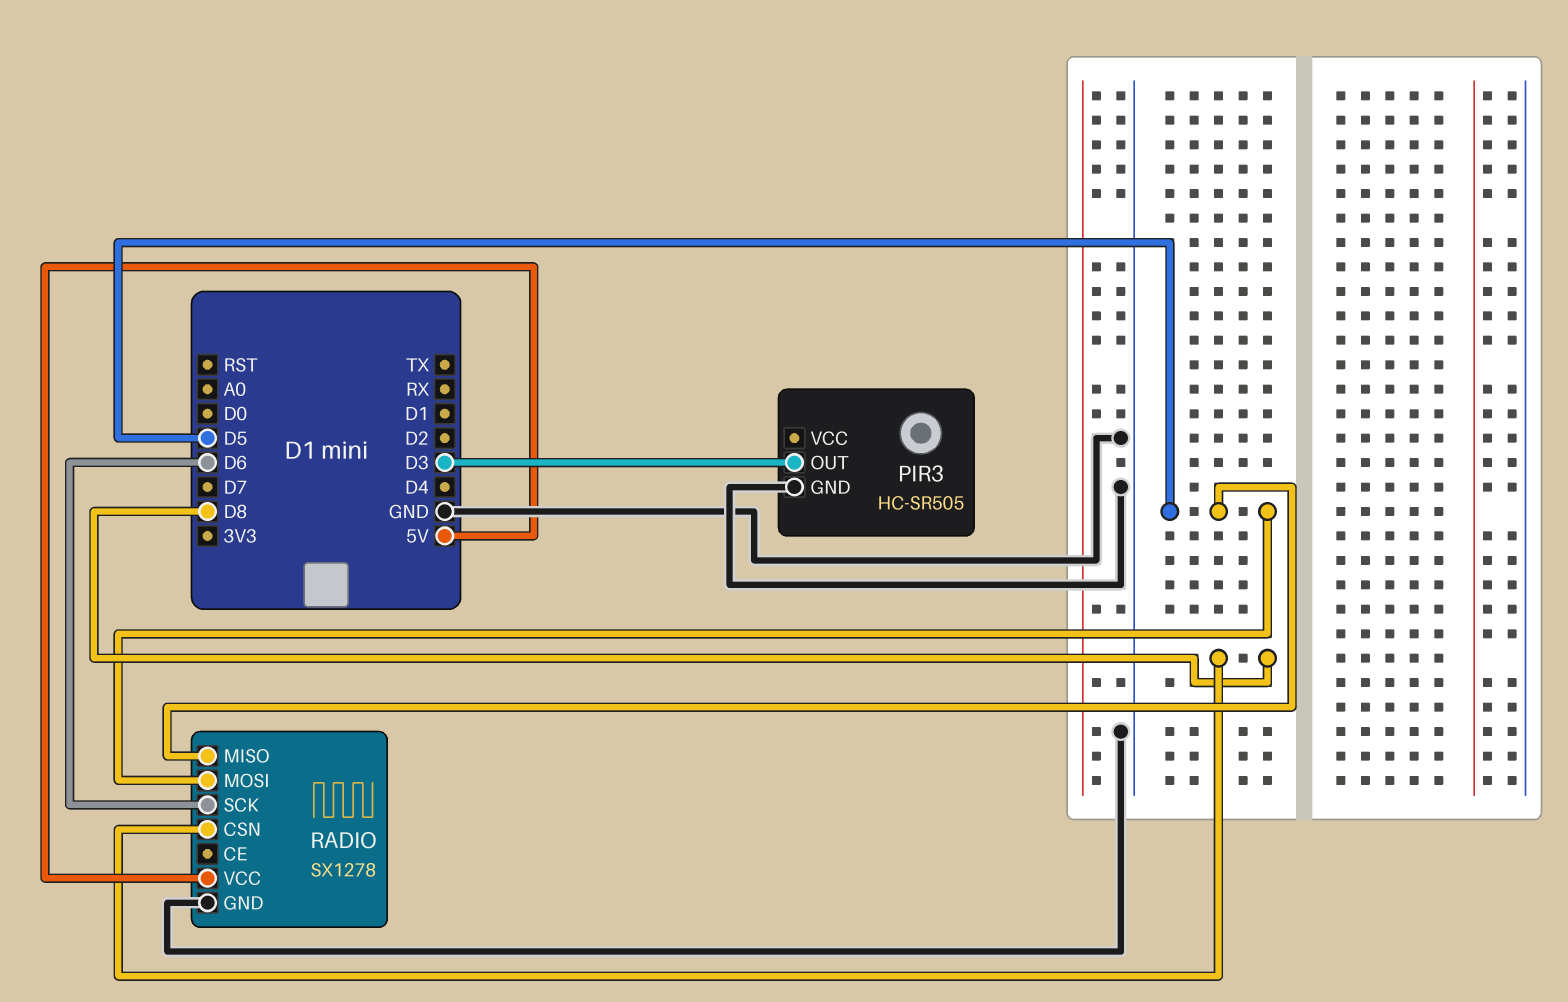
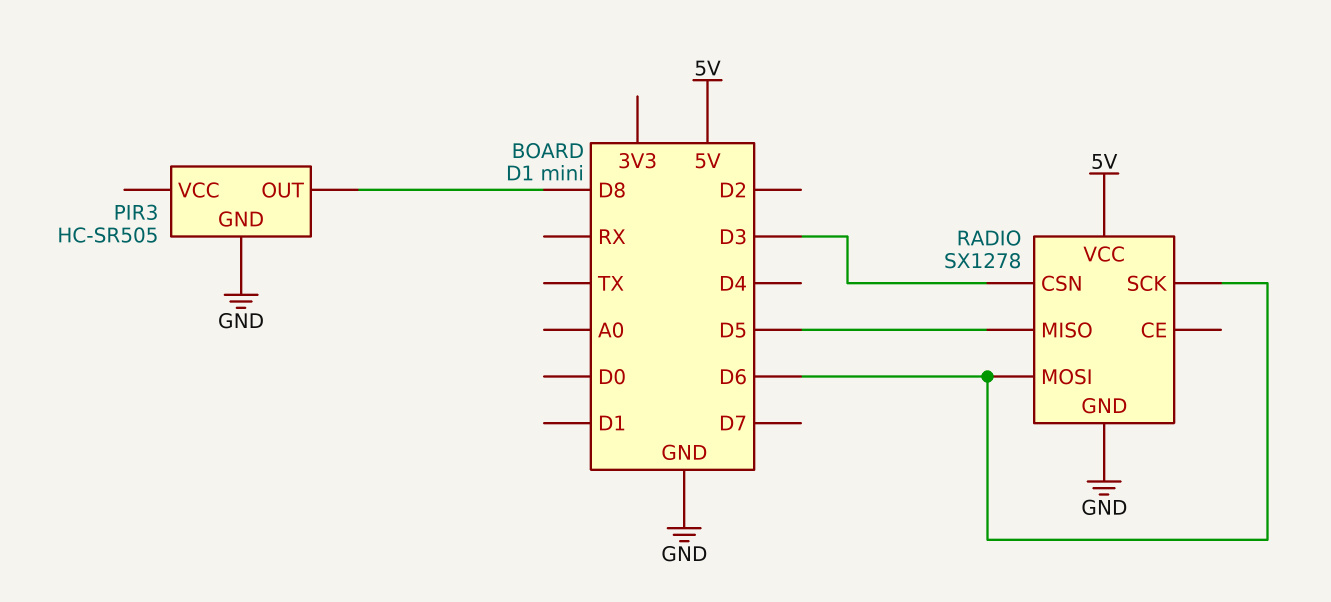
PIR3 pin OUT: D3 -> D8
RADIO pin CSN: D8 -> D3
RADIO pin MOSI: D5 -> D6

